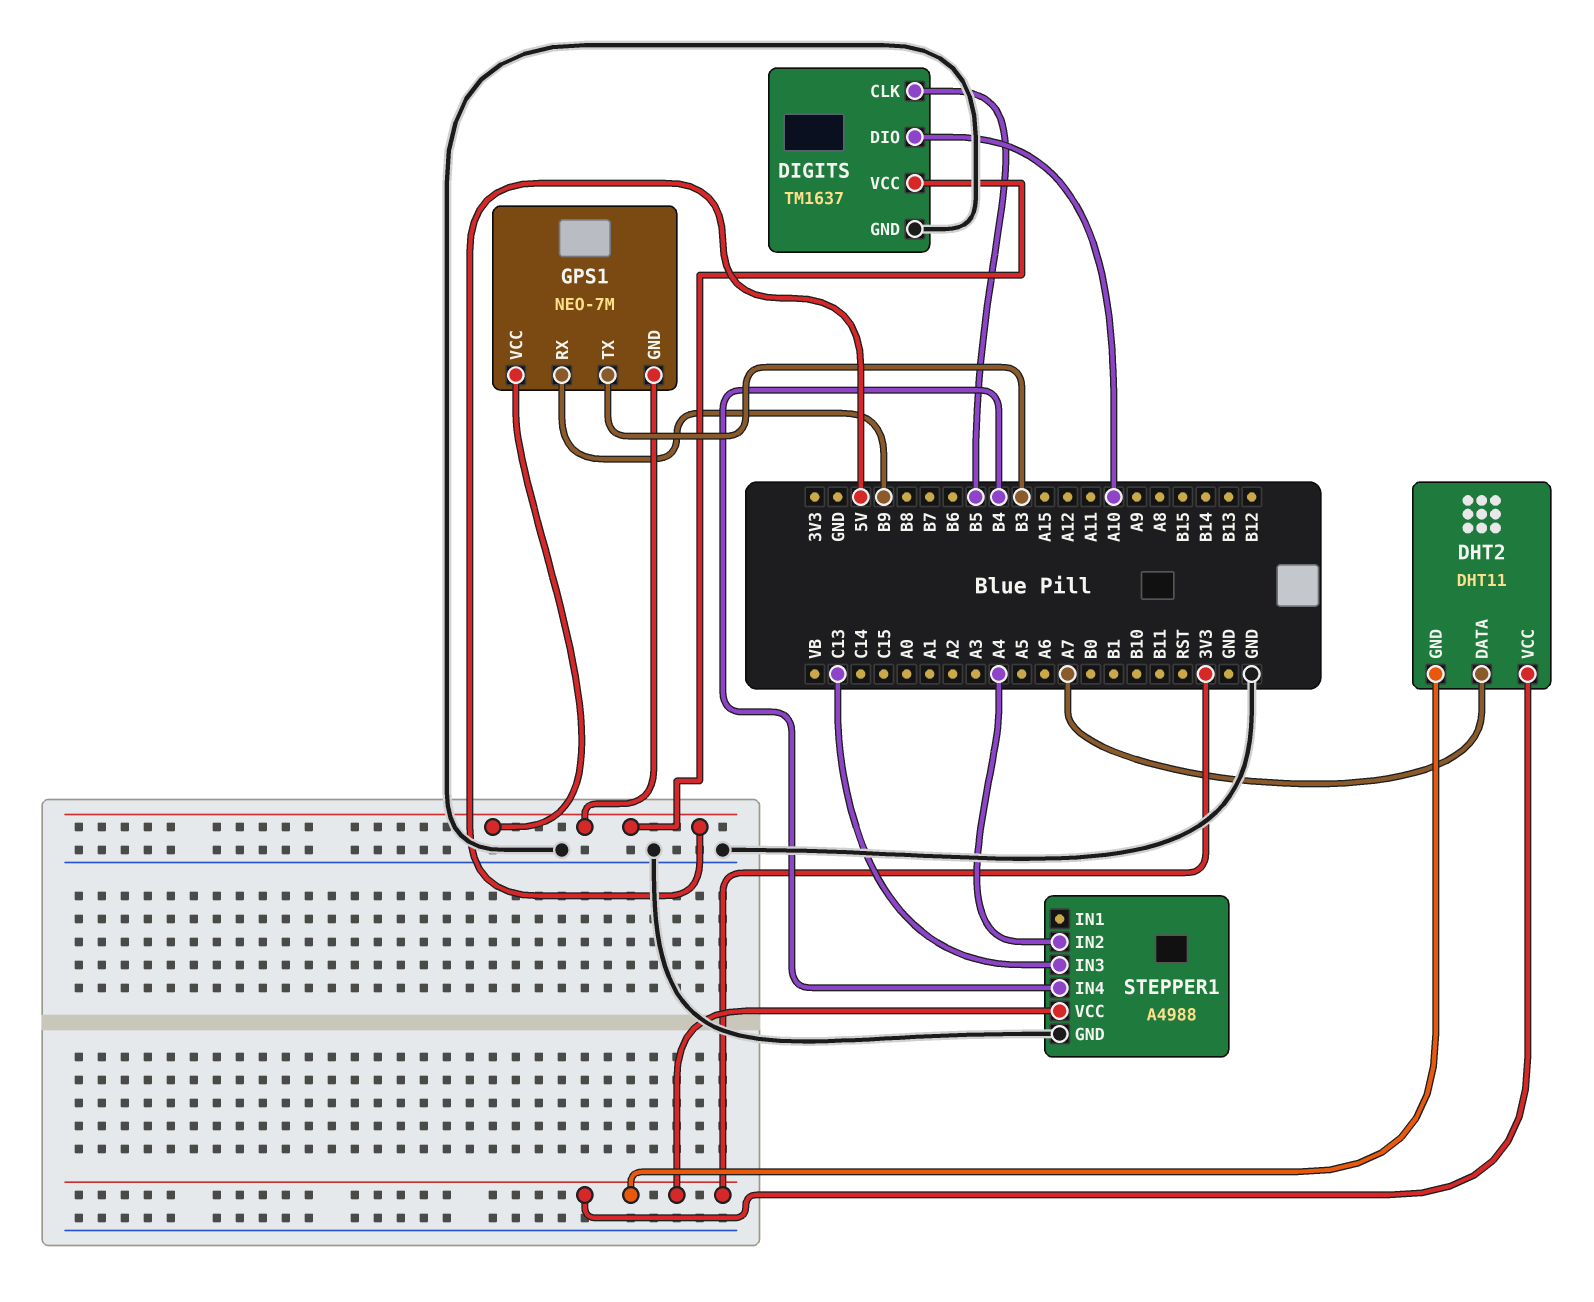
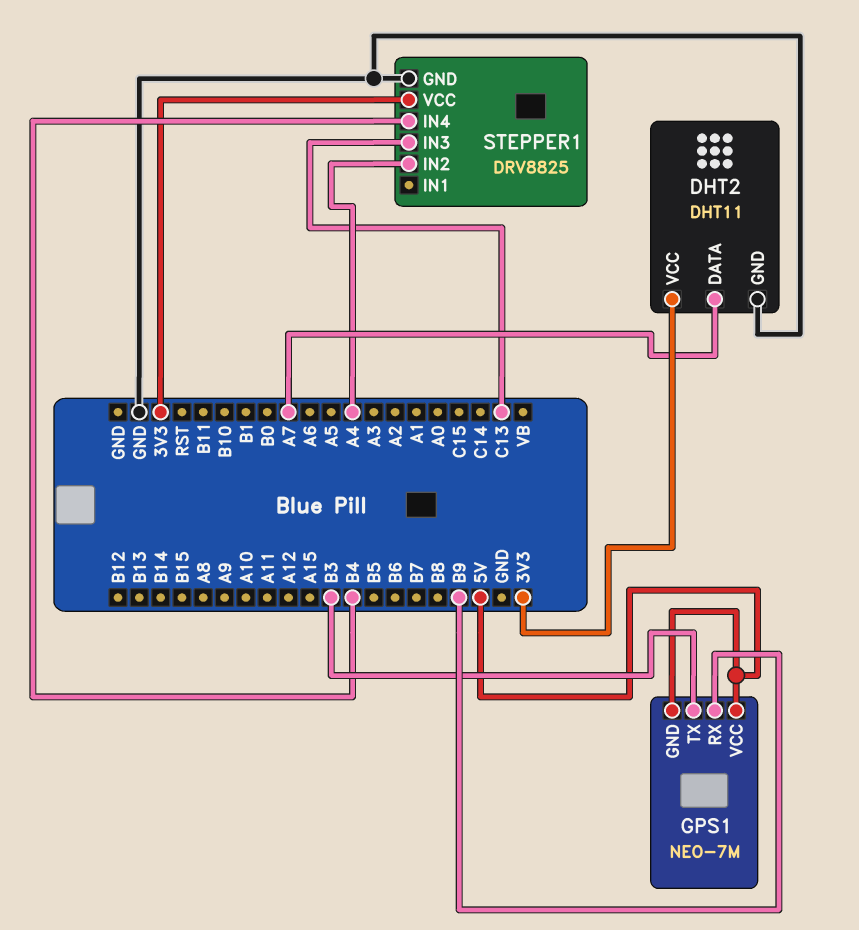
DHT2 pin GND: 3V3 -> GND
DIGITS: TM1637 -> none
DIGITS pin CLK: B5 -> none
DIGITS pin DIO: A10 -> none
DIGITS pin GND: GND -> none
DIGITS pin VCC: 5V -> none
STEPPER1: A4988 -> DRV8825

